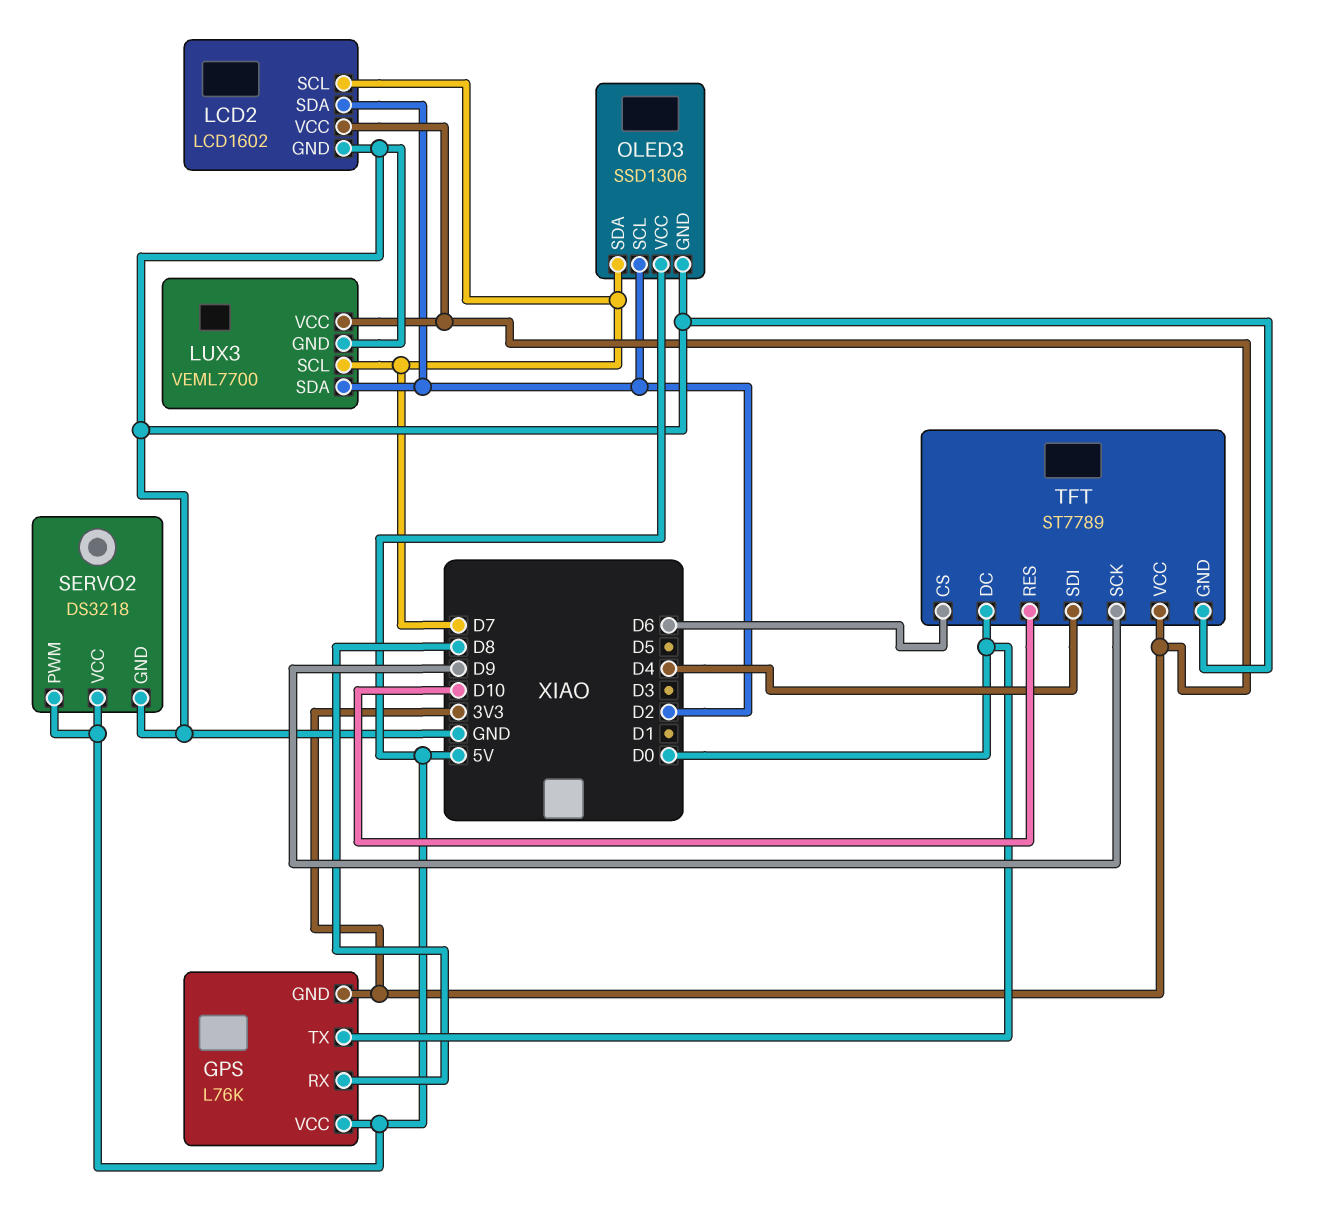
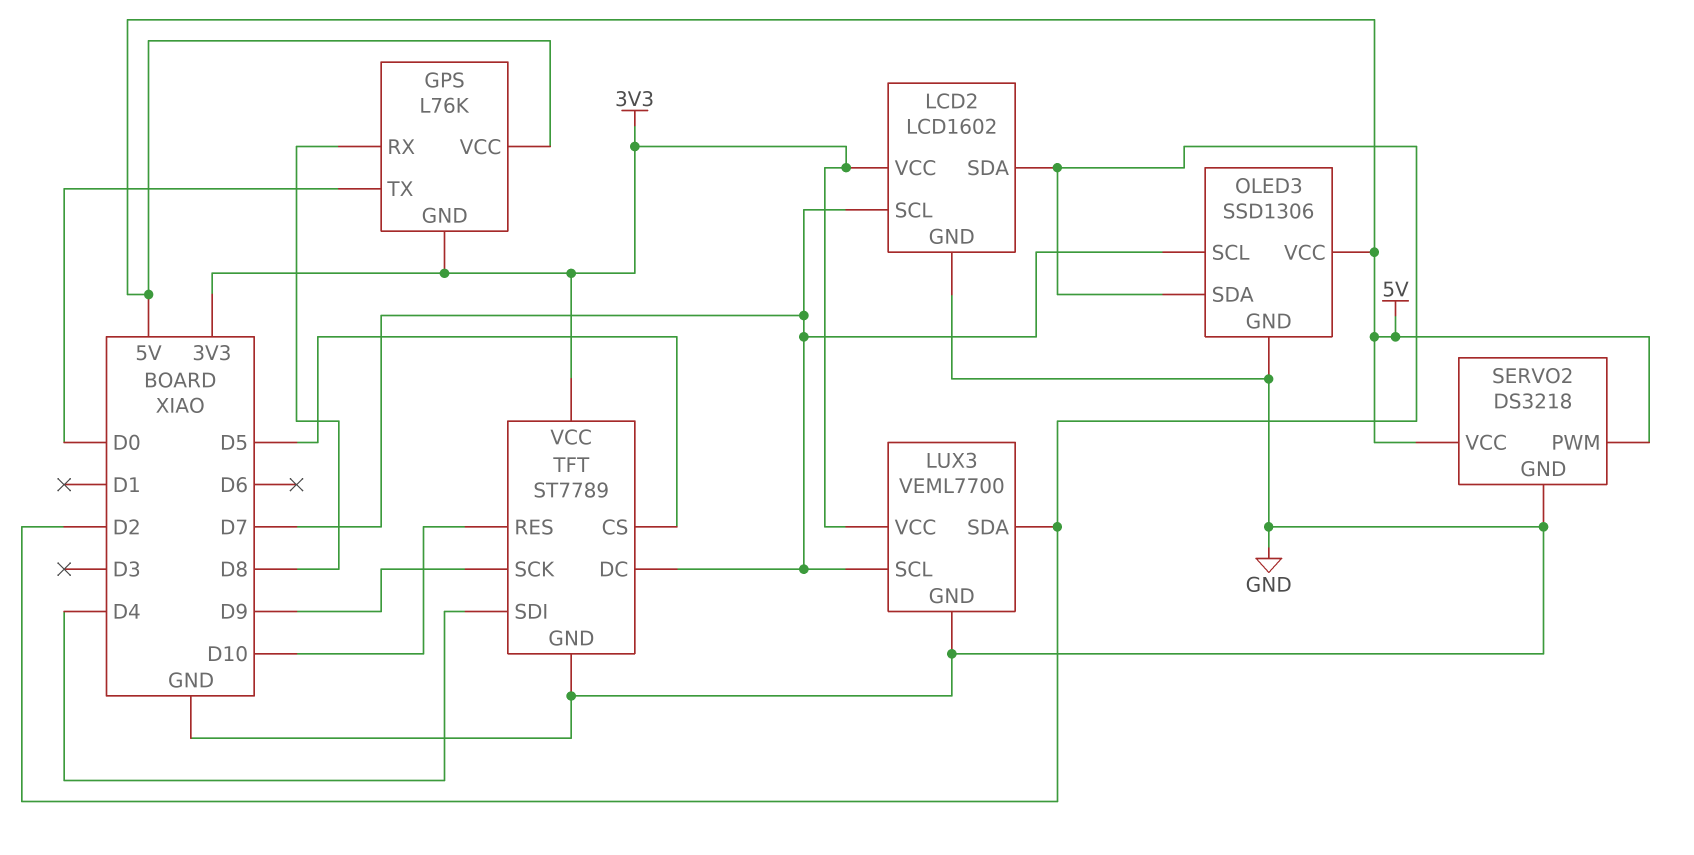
OLED3 pin SCL: D2 -> D7
OLED3 pin SDA: D7 -> D2
TFT pin CS: D6 -> D5
TFT pin DC: D0 -> D7

